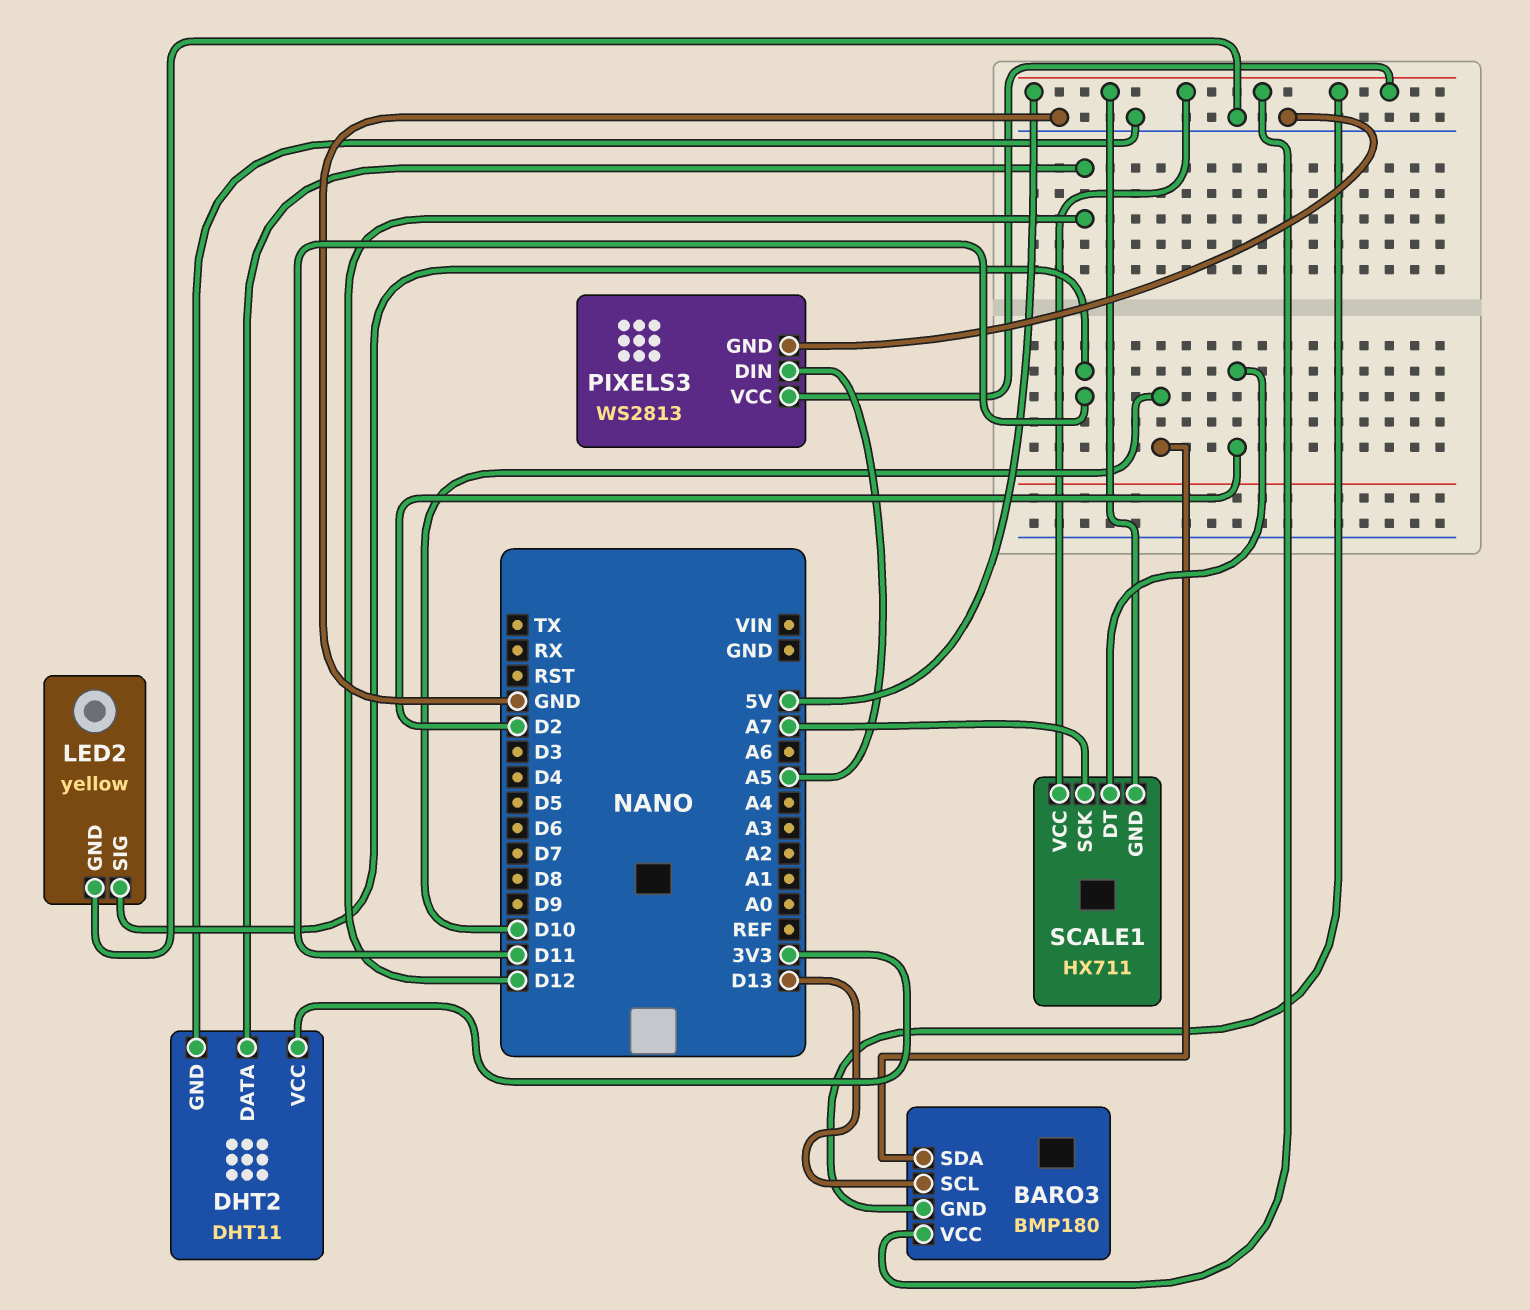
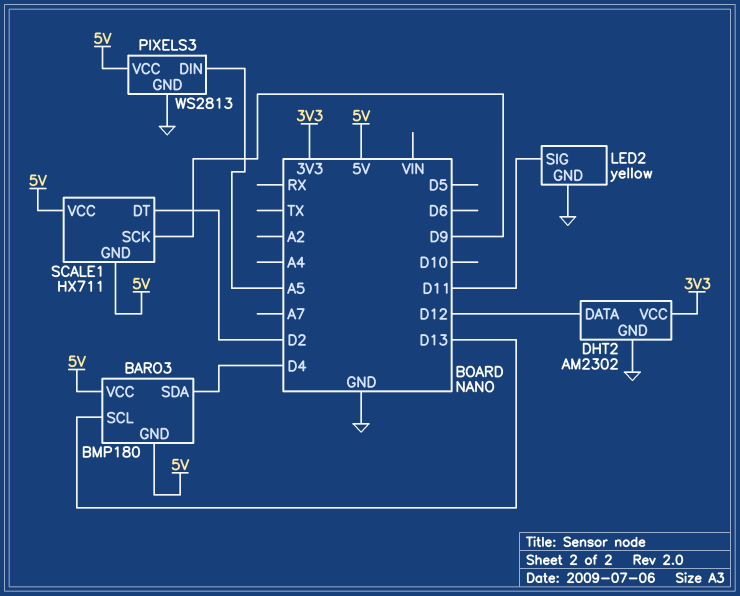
BARO3 pin SDA: D10 -> D4
DHT2: DHT11 -> AM2302
SCALE1 pin SCK: A7 -> D9

